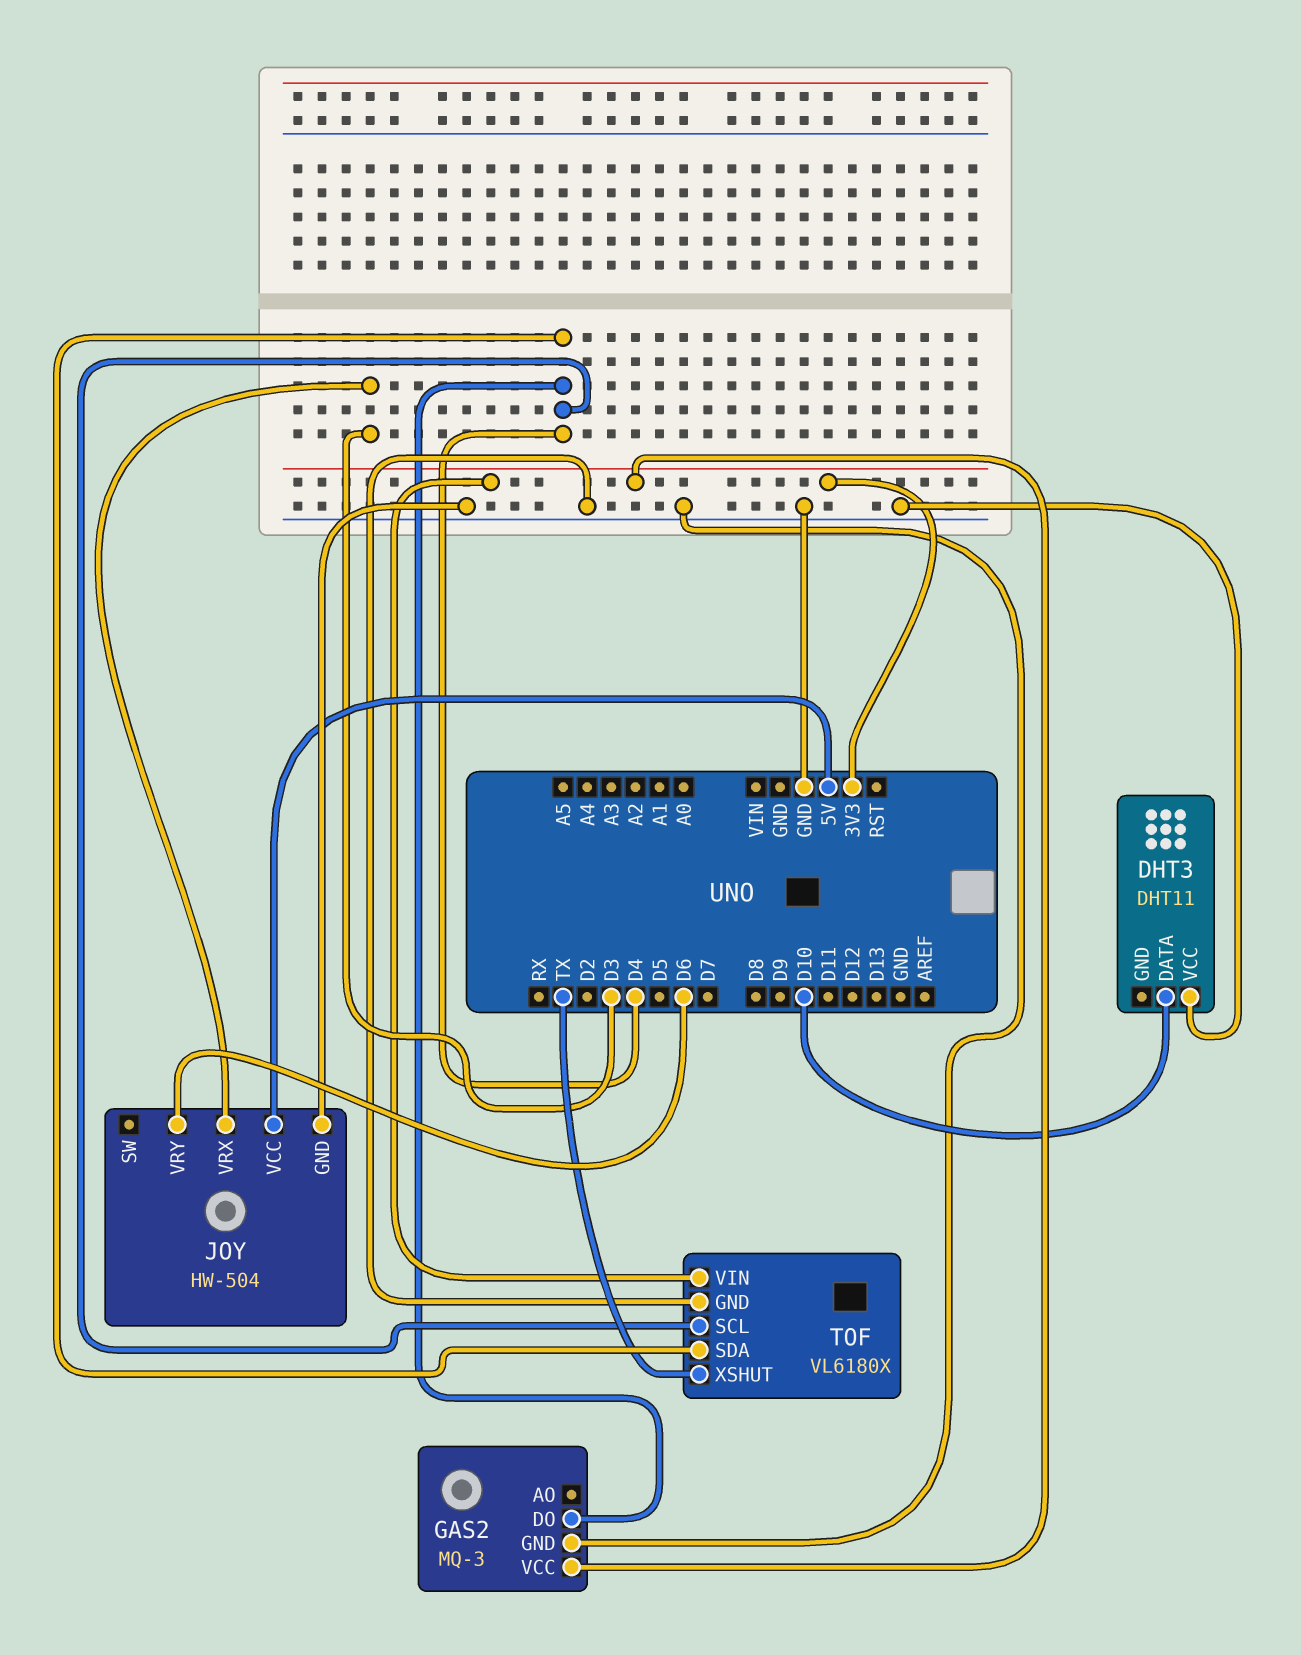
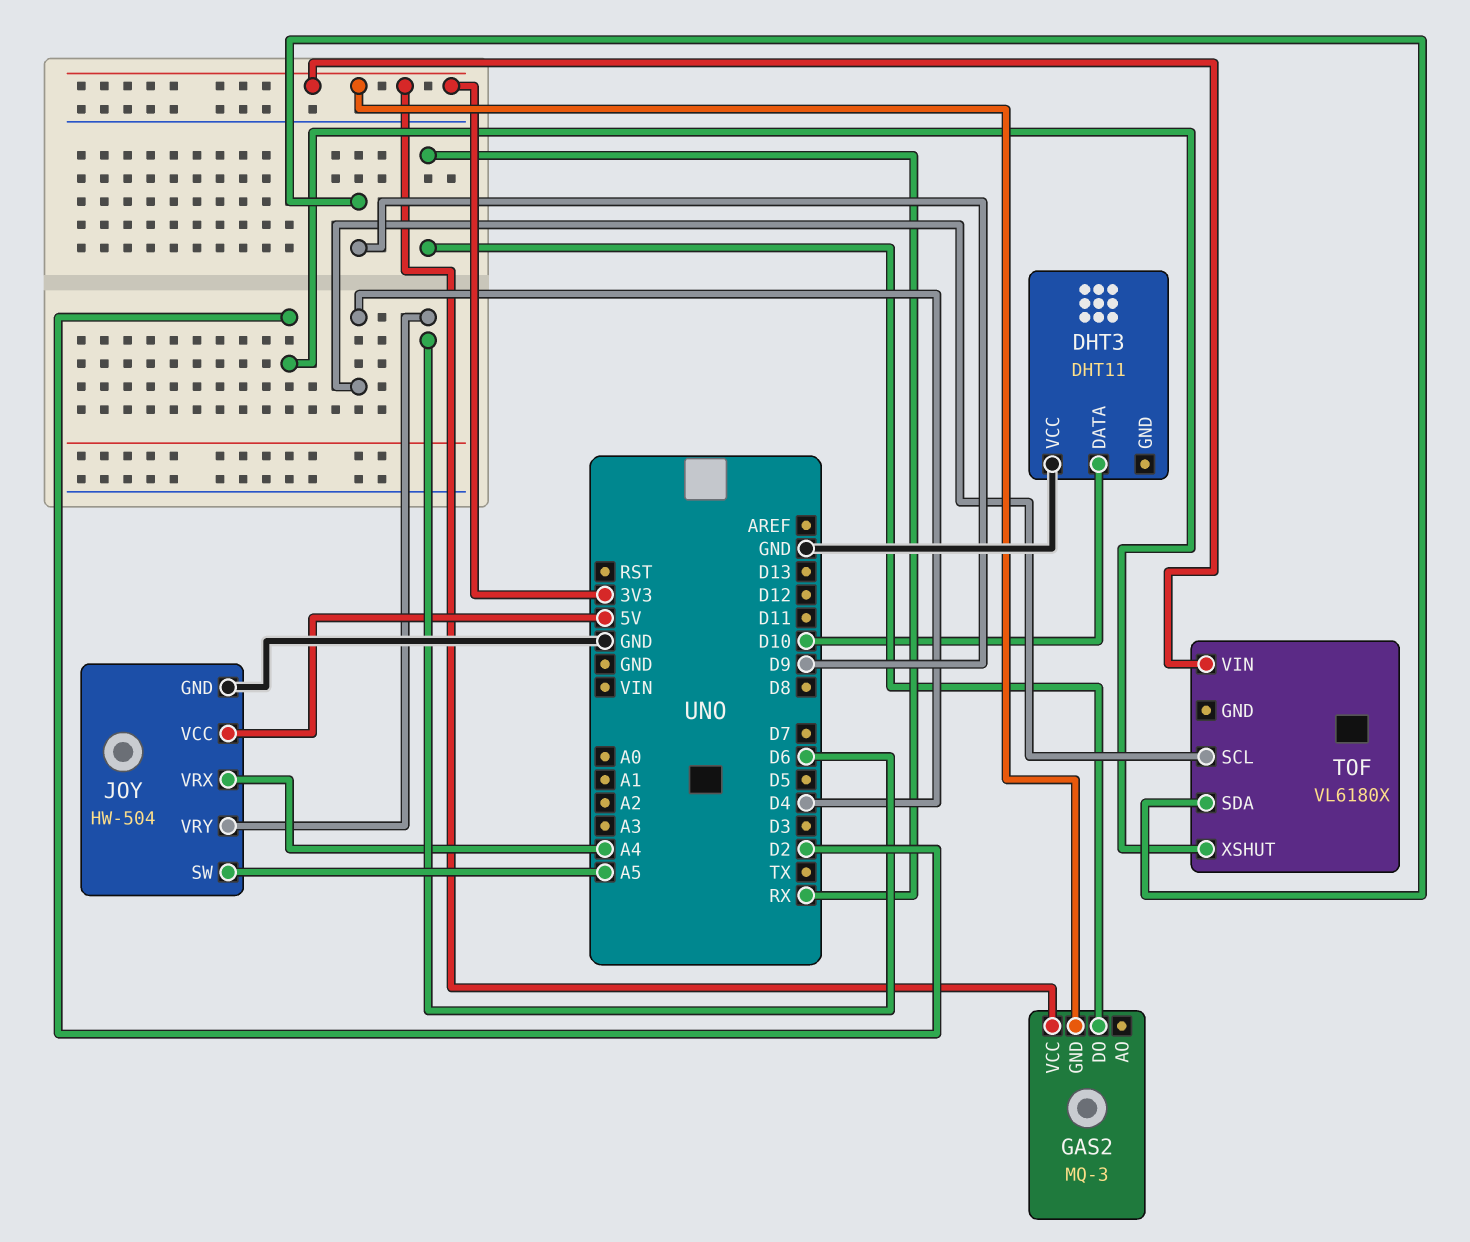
GAS2 pin DO: D4 -> RX
GAS2 pin GND: GND -> 3V3
JOY pin SW: none -> A5
JOY pin VRX: D3 -> A4
TOF pin GND: GND -> none
TOF pin SDA: D4 -> D9
TOF pin XSHUT: TX -> D2

